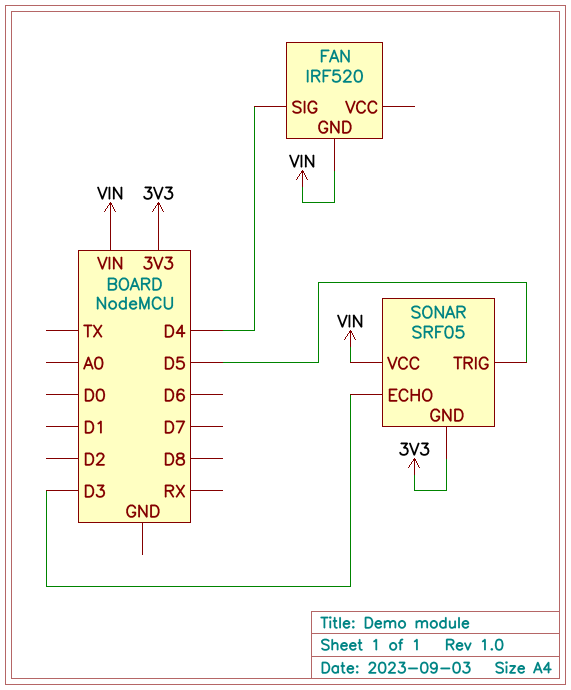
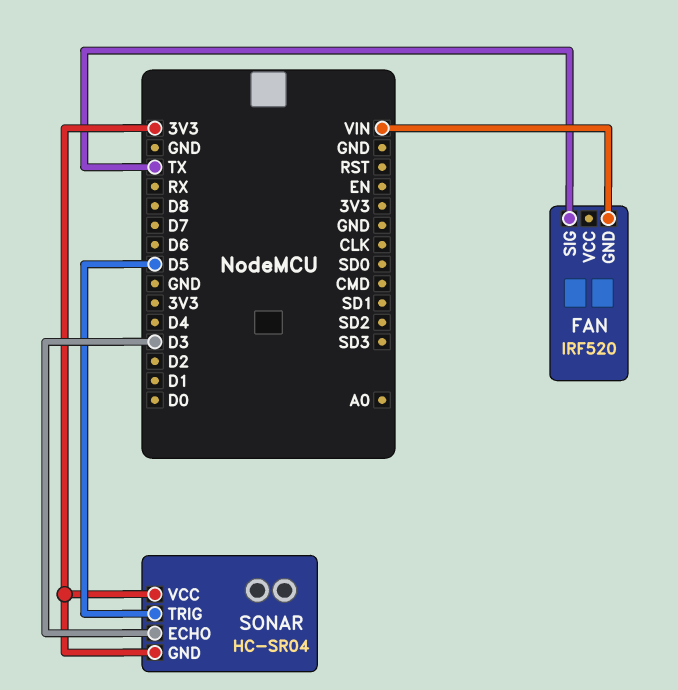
FAN pin SIG: D4 -> TX
SONAR: SRF05 -> HC-SR04
SONAR pin VCC: VIN -> 3V3

